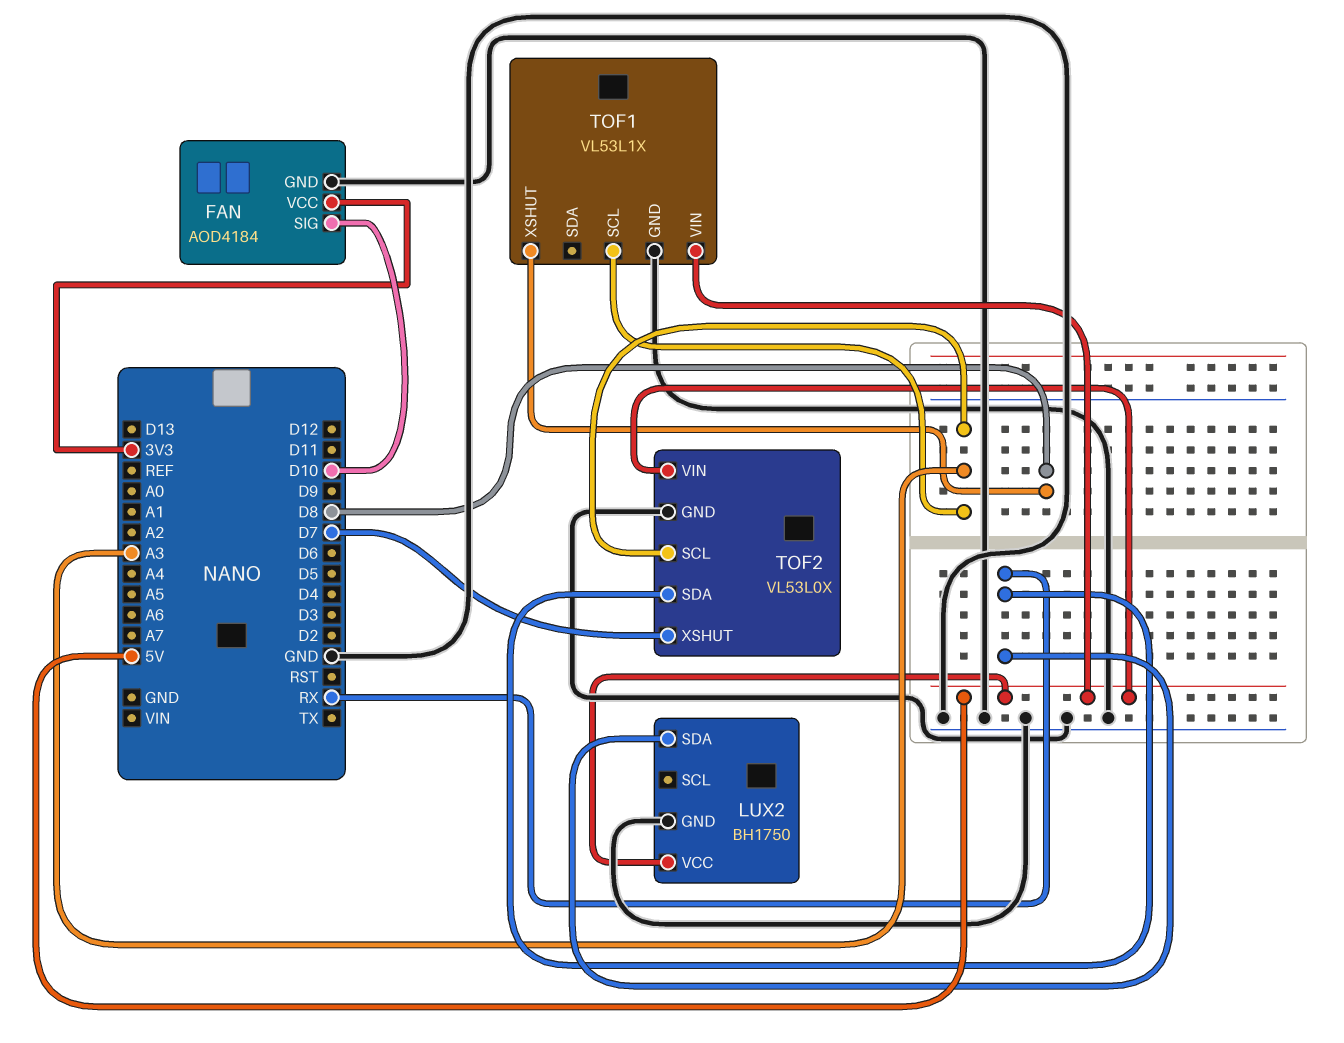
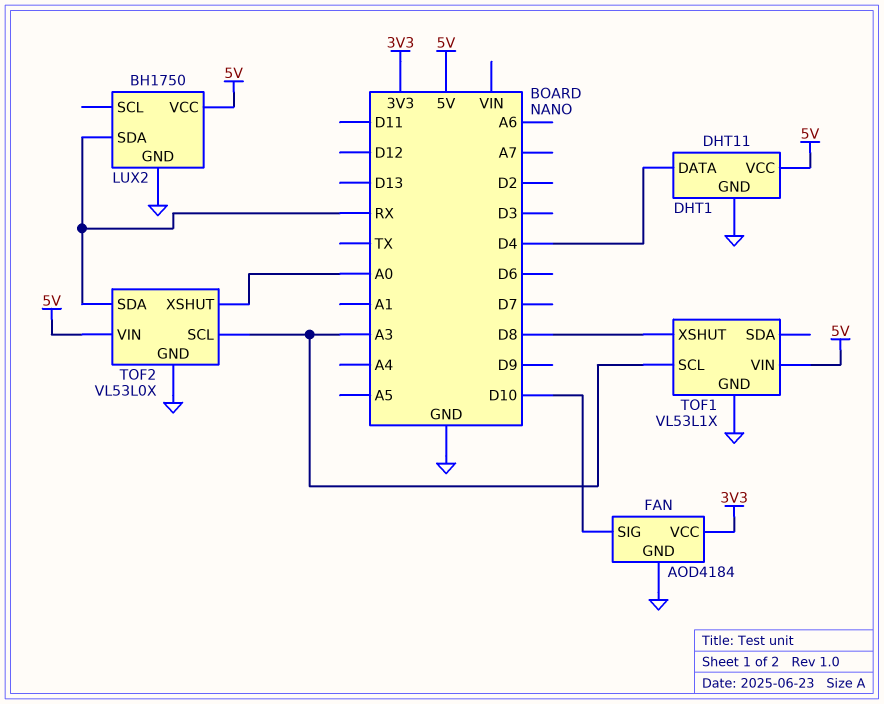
DHT1: none -> DHT11
DHT1 pin DATA: none -> D4
DHT1 pin GND: none -> GND
DHT1 pin VCC: none -> 5V
TOF2 pin XSHUT: D7 -> A0

